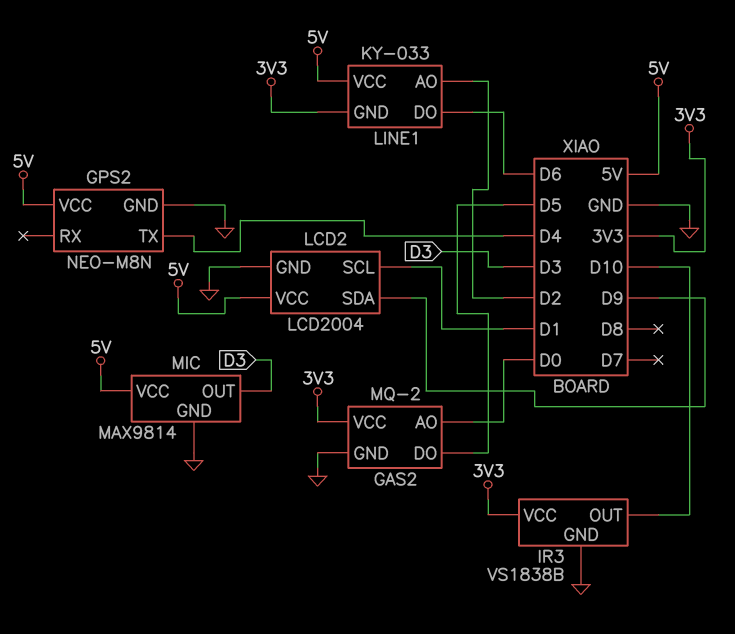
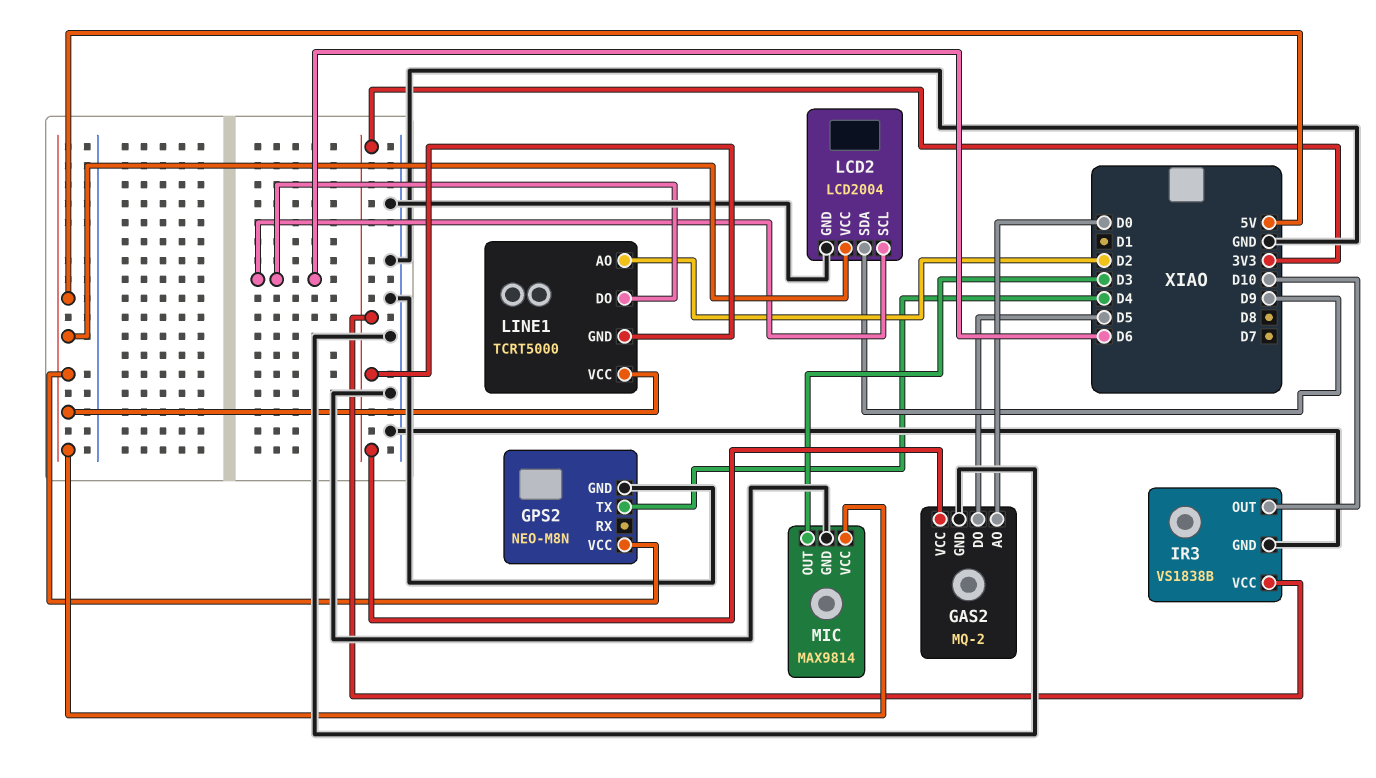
LCD2 pin SCL: D1 -> D6
LINE1: KY-033 -> TCRT5000

